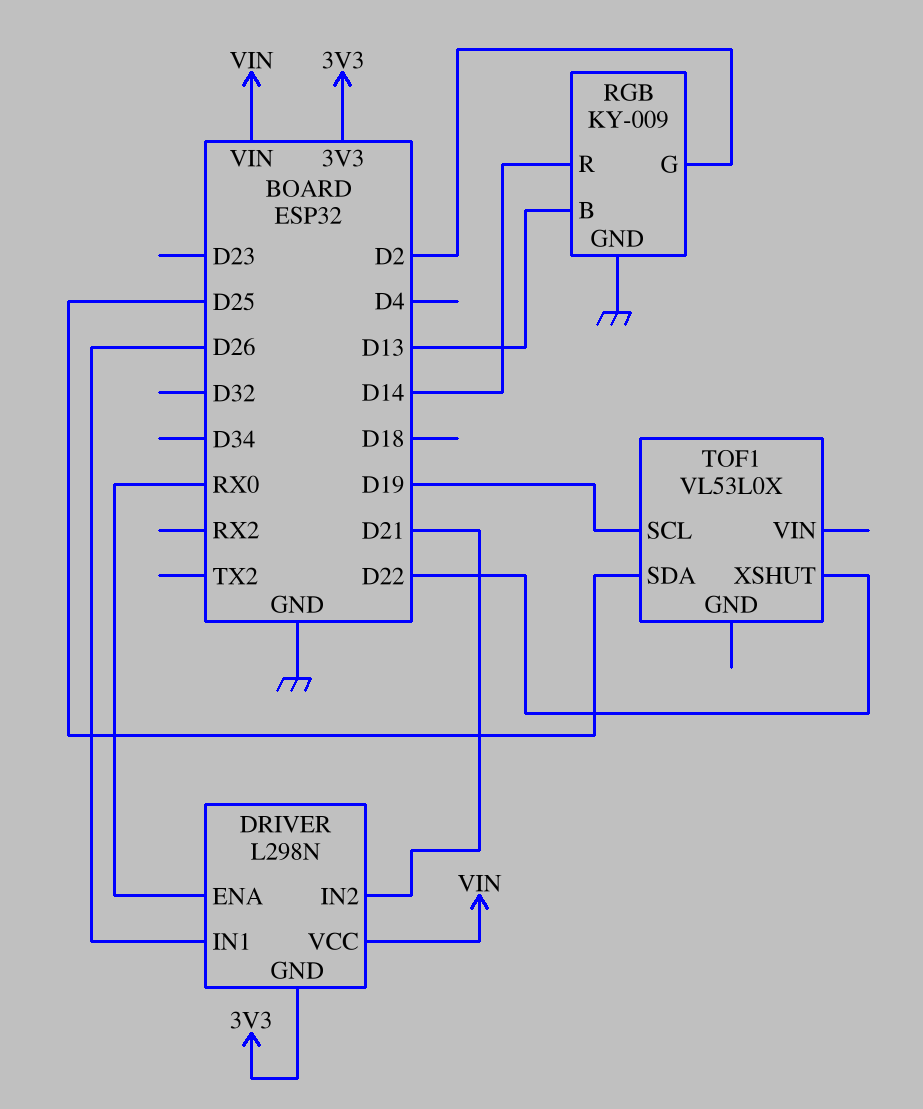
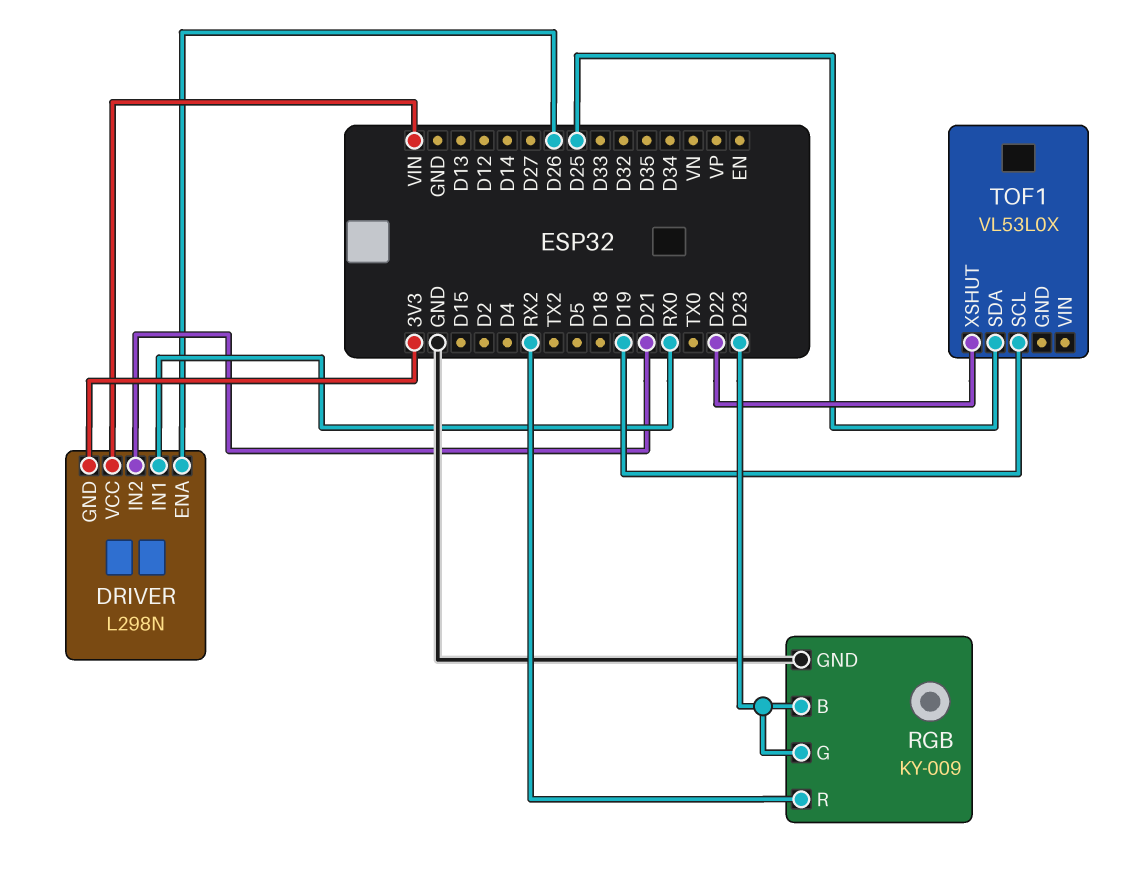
DRIVER pin ENA: RX0 -> D26
DRIVER pin IN1: D26 -> RX0
RGB pin B: D13 -> D23
RGB pin G: D2 -> D23
RGB pin R: D14 -> RX2

